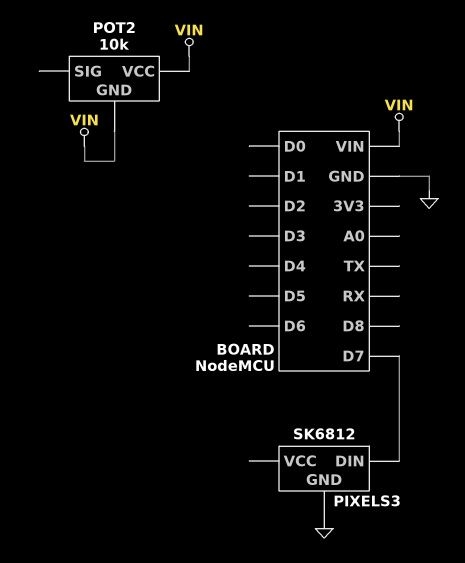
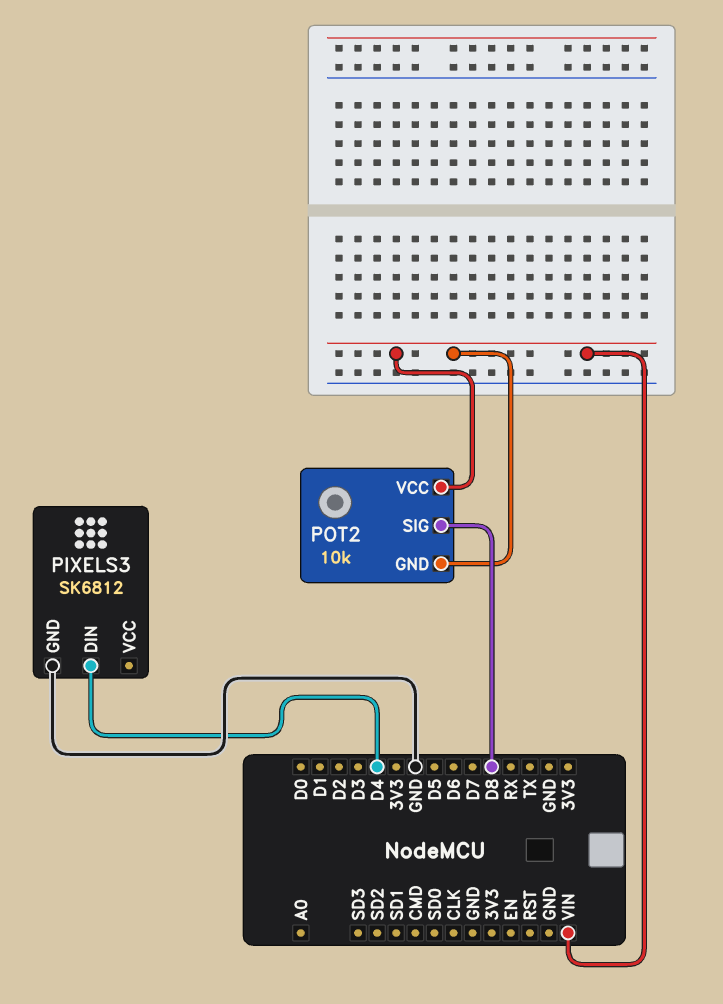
PIXELS3 pin DIN: D7 -> D4
POT2 pin SIG: none -> D8

